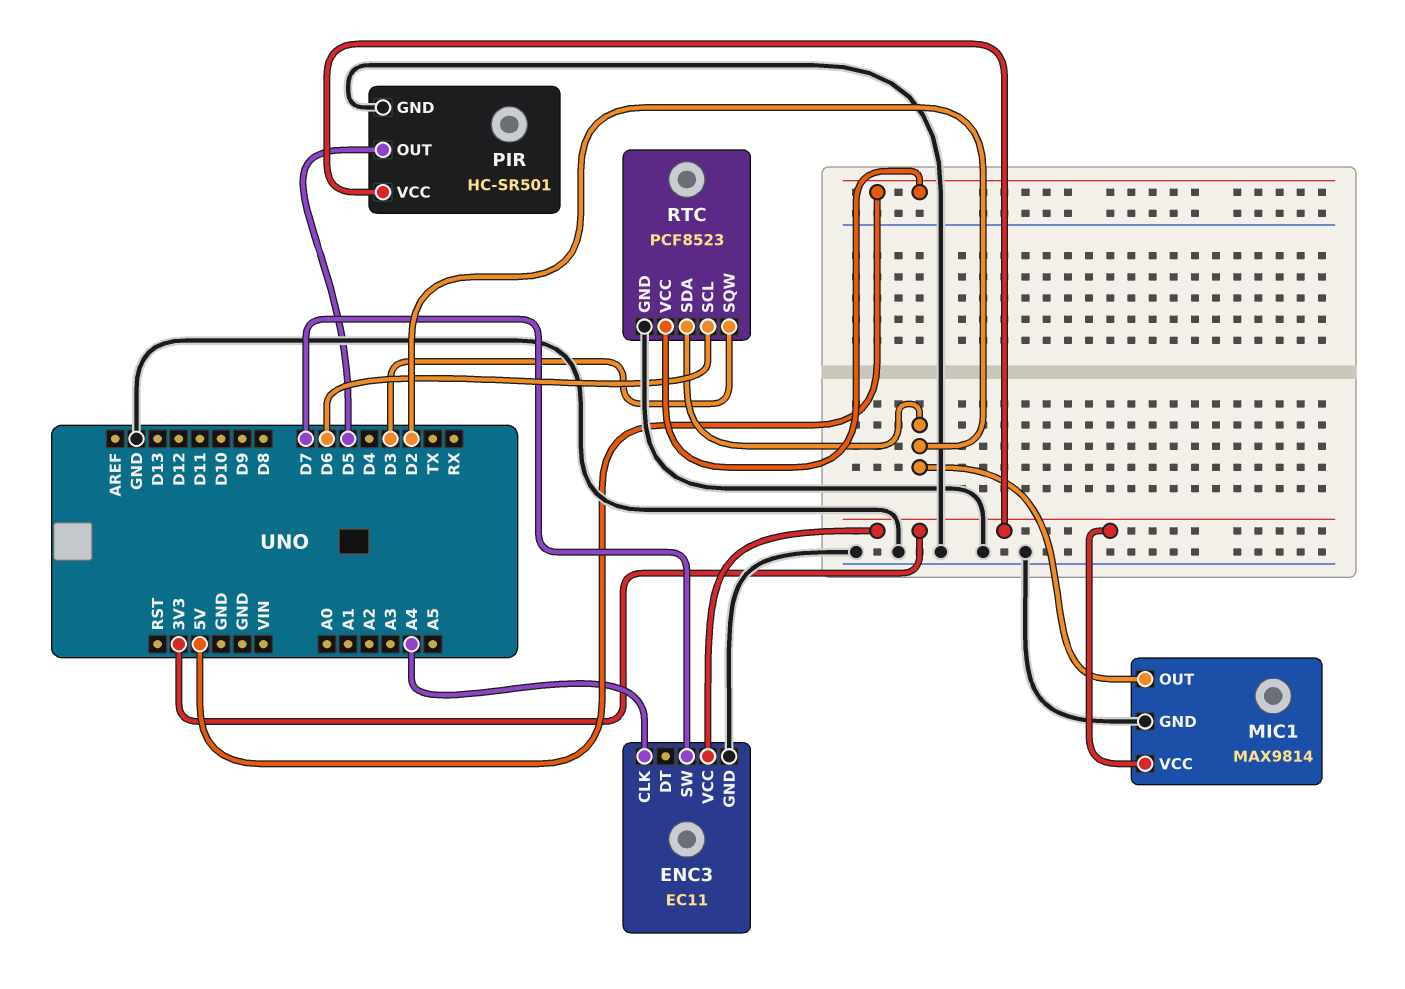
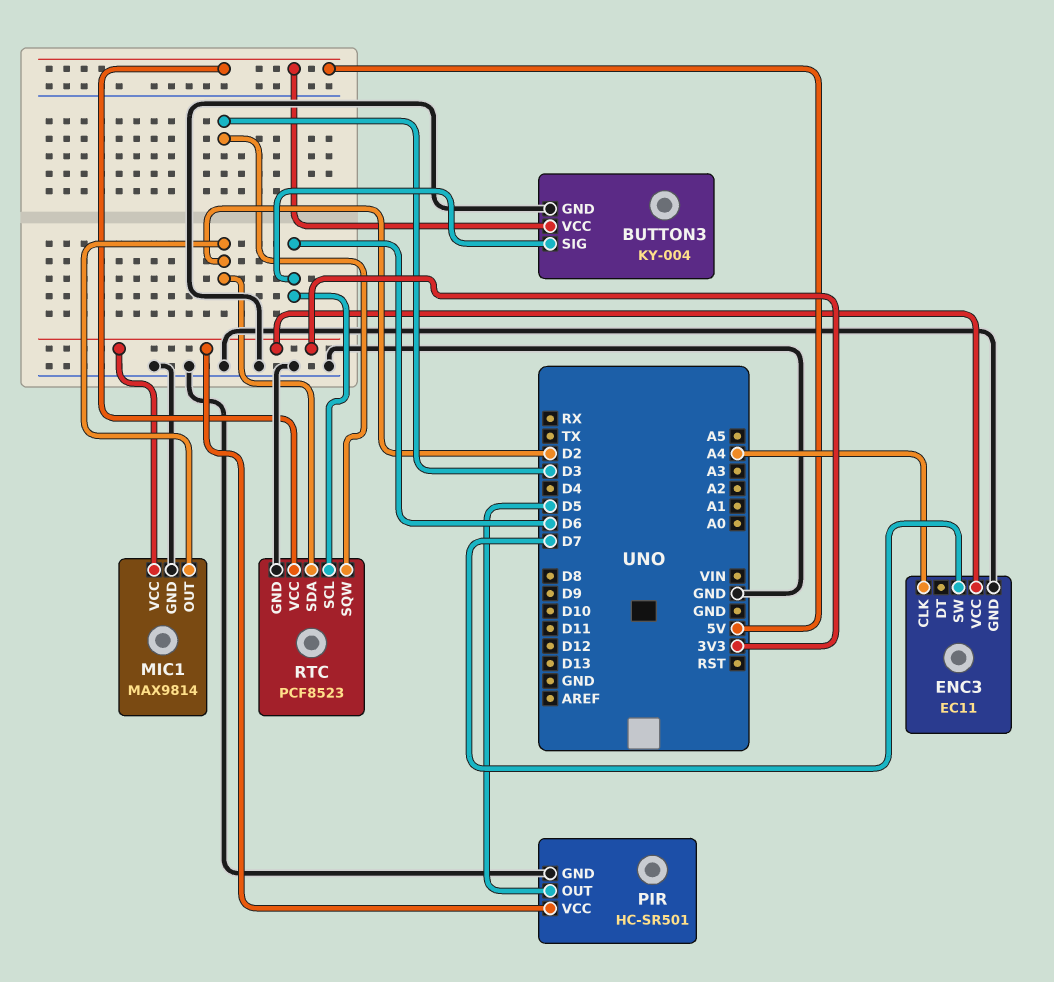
BUTTON3: none -> KY-004
BUTTON3 pin GND: none -> GND
BUTTON3 pin SIG: none -> D6
BUTTON3 pin VCC: none -> 5V

